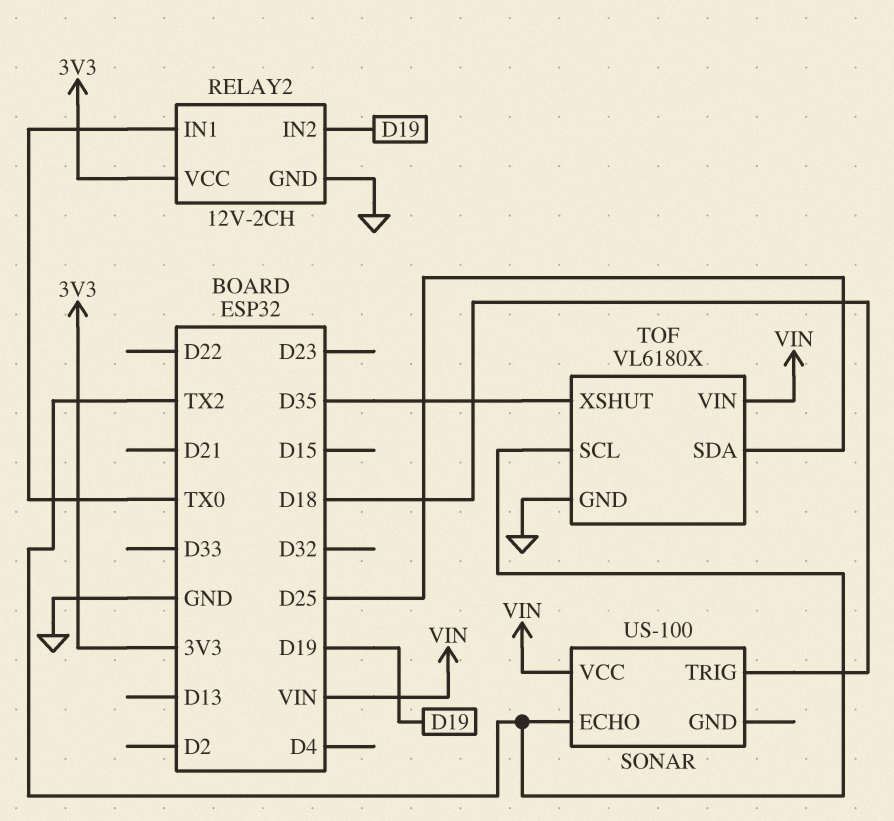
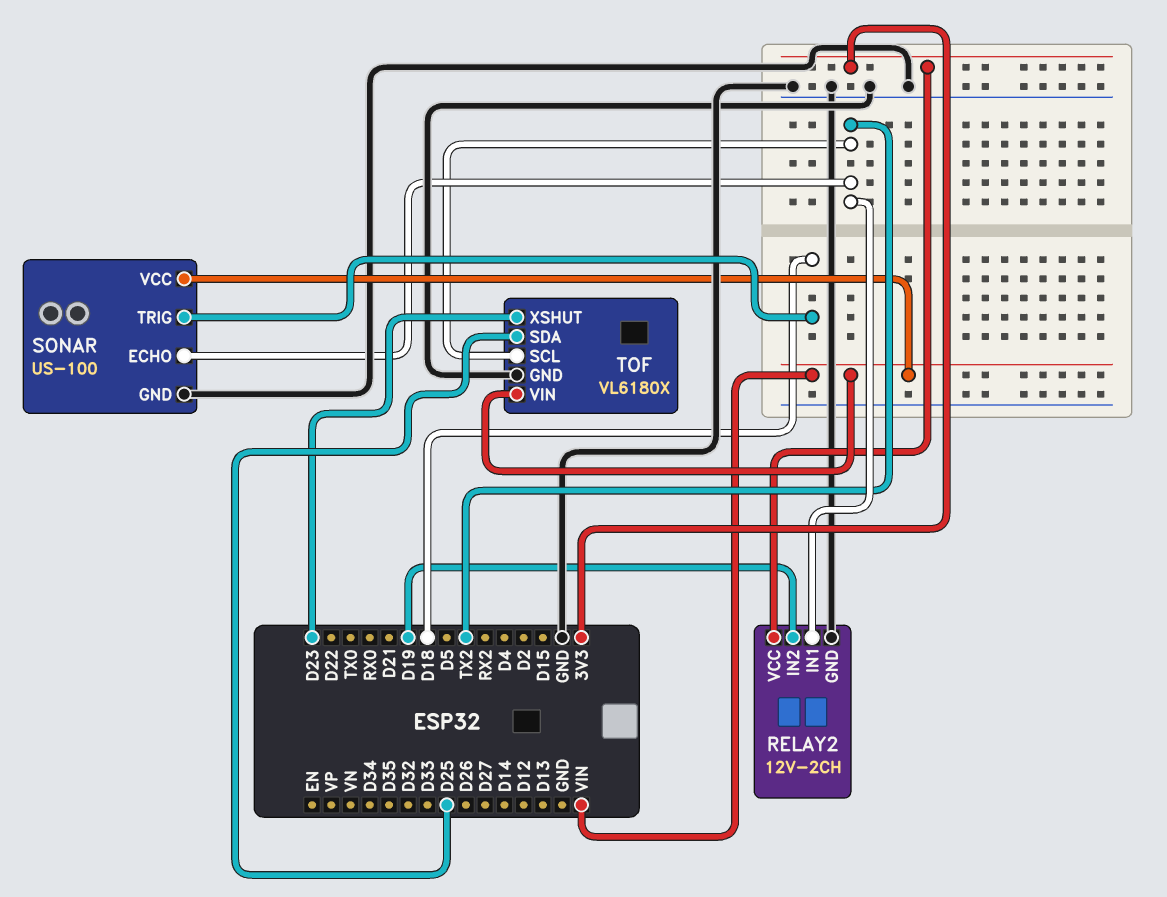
RELAY2 pin IN1: TX0 -> TX2
SONAR pin GND: none -> GND
TOF pin XSHUT: D35 -> D23

